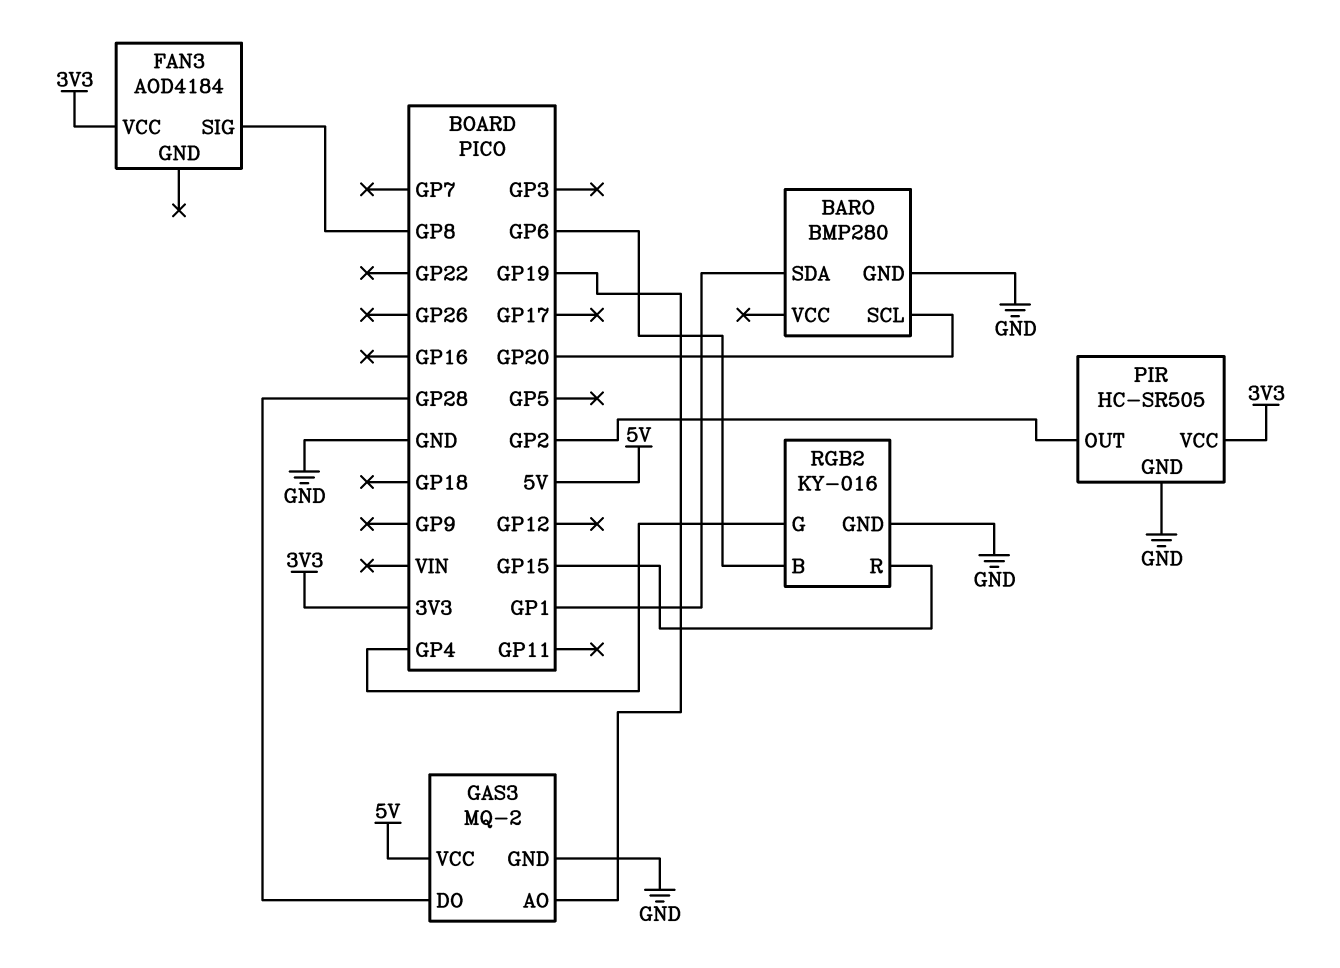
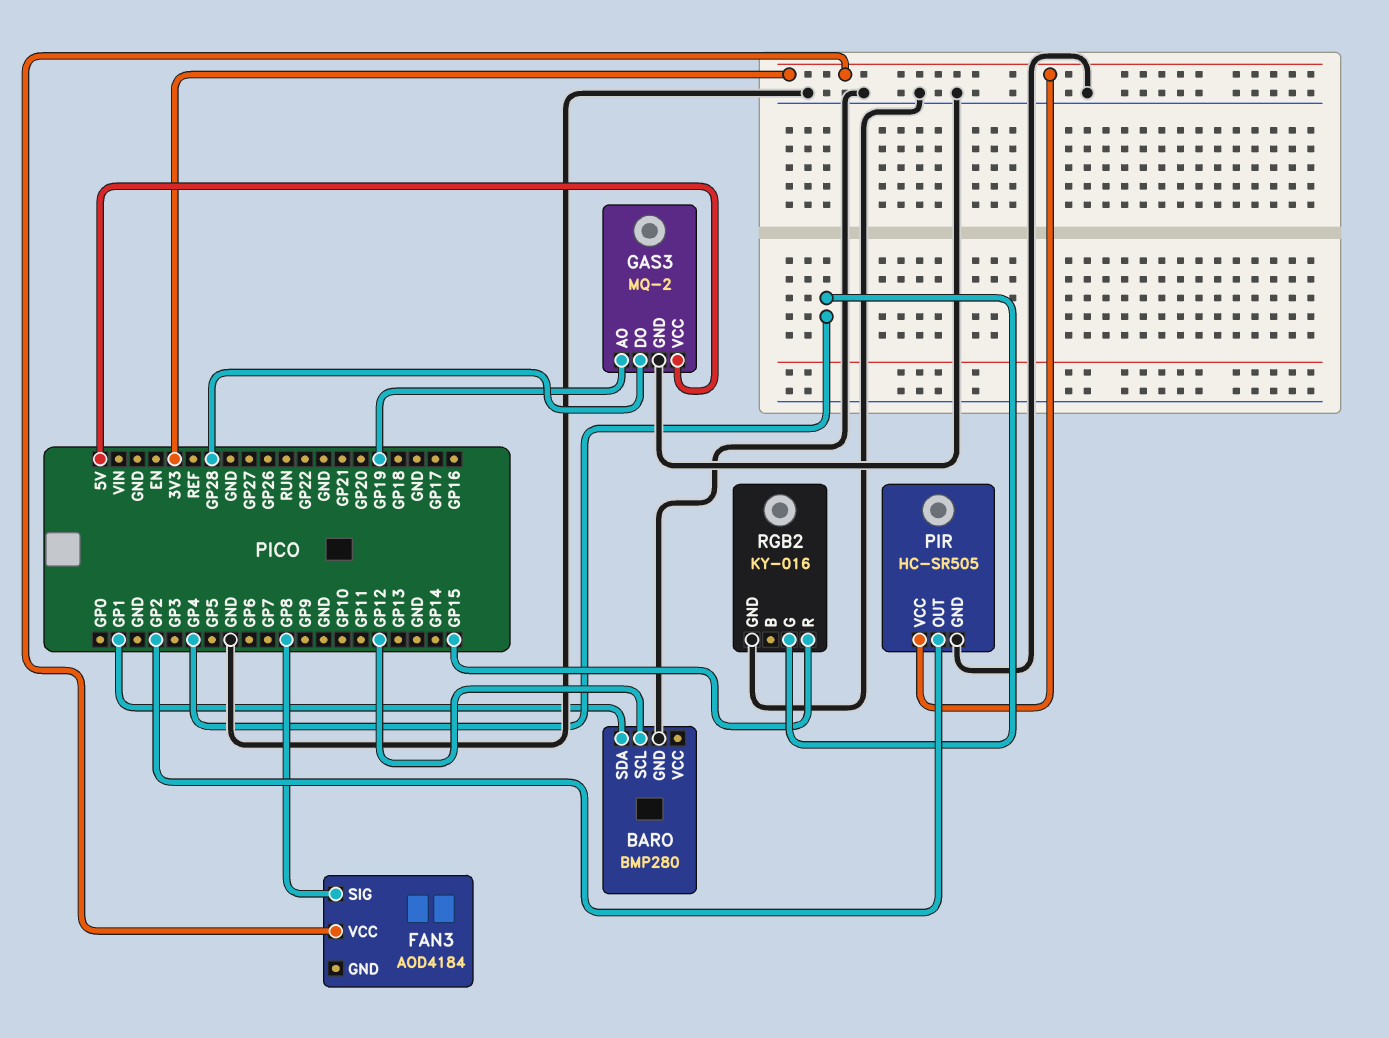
BARO pin SCL: GP20 -> GP12
RGB2 pin B: GP6 -> none

